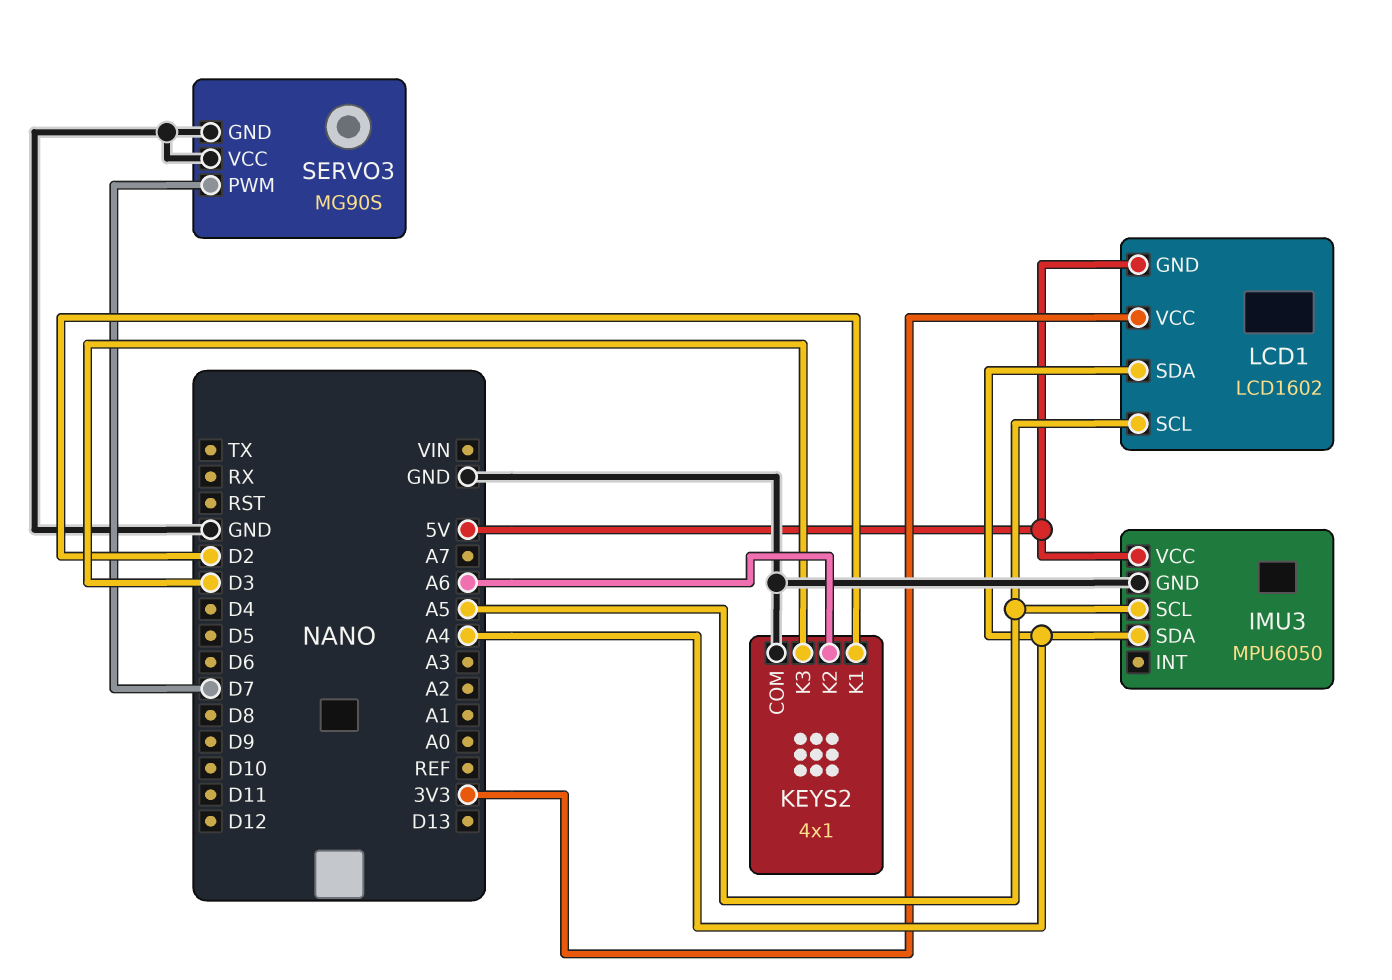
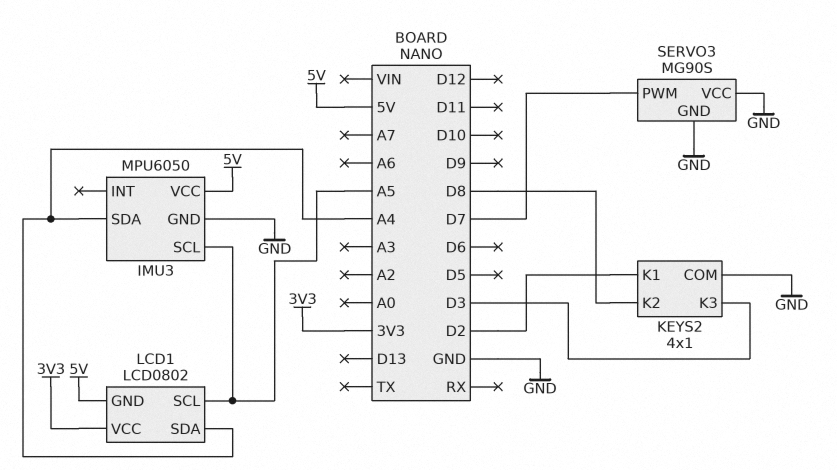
KEYS2 pin K2: A6 -> D8
LCD1: LCD1602 -> LCD0802

